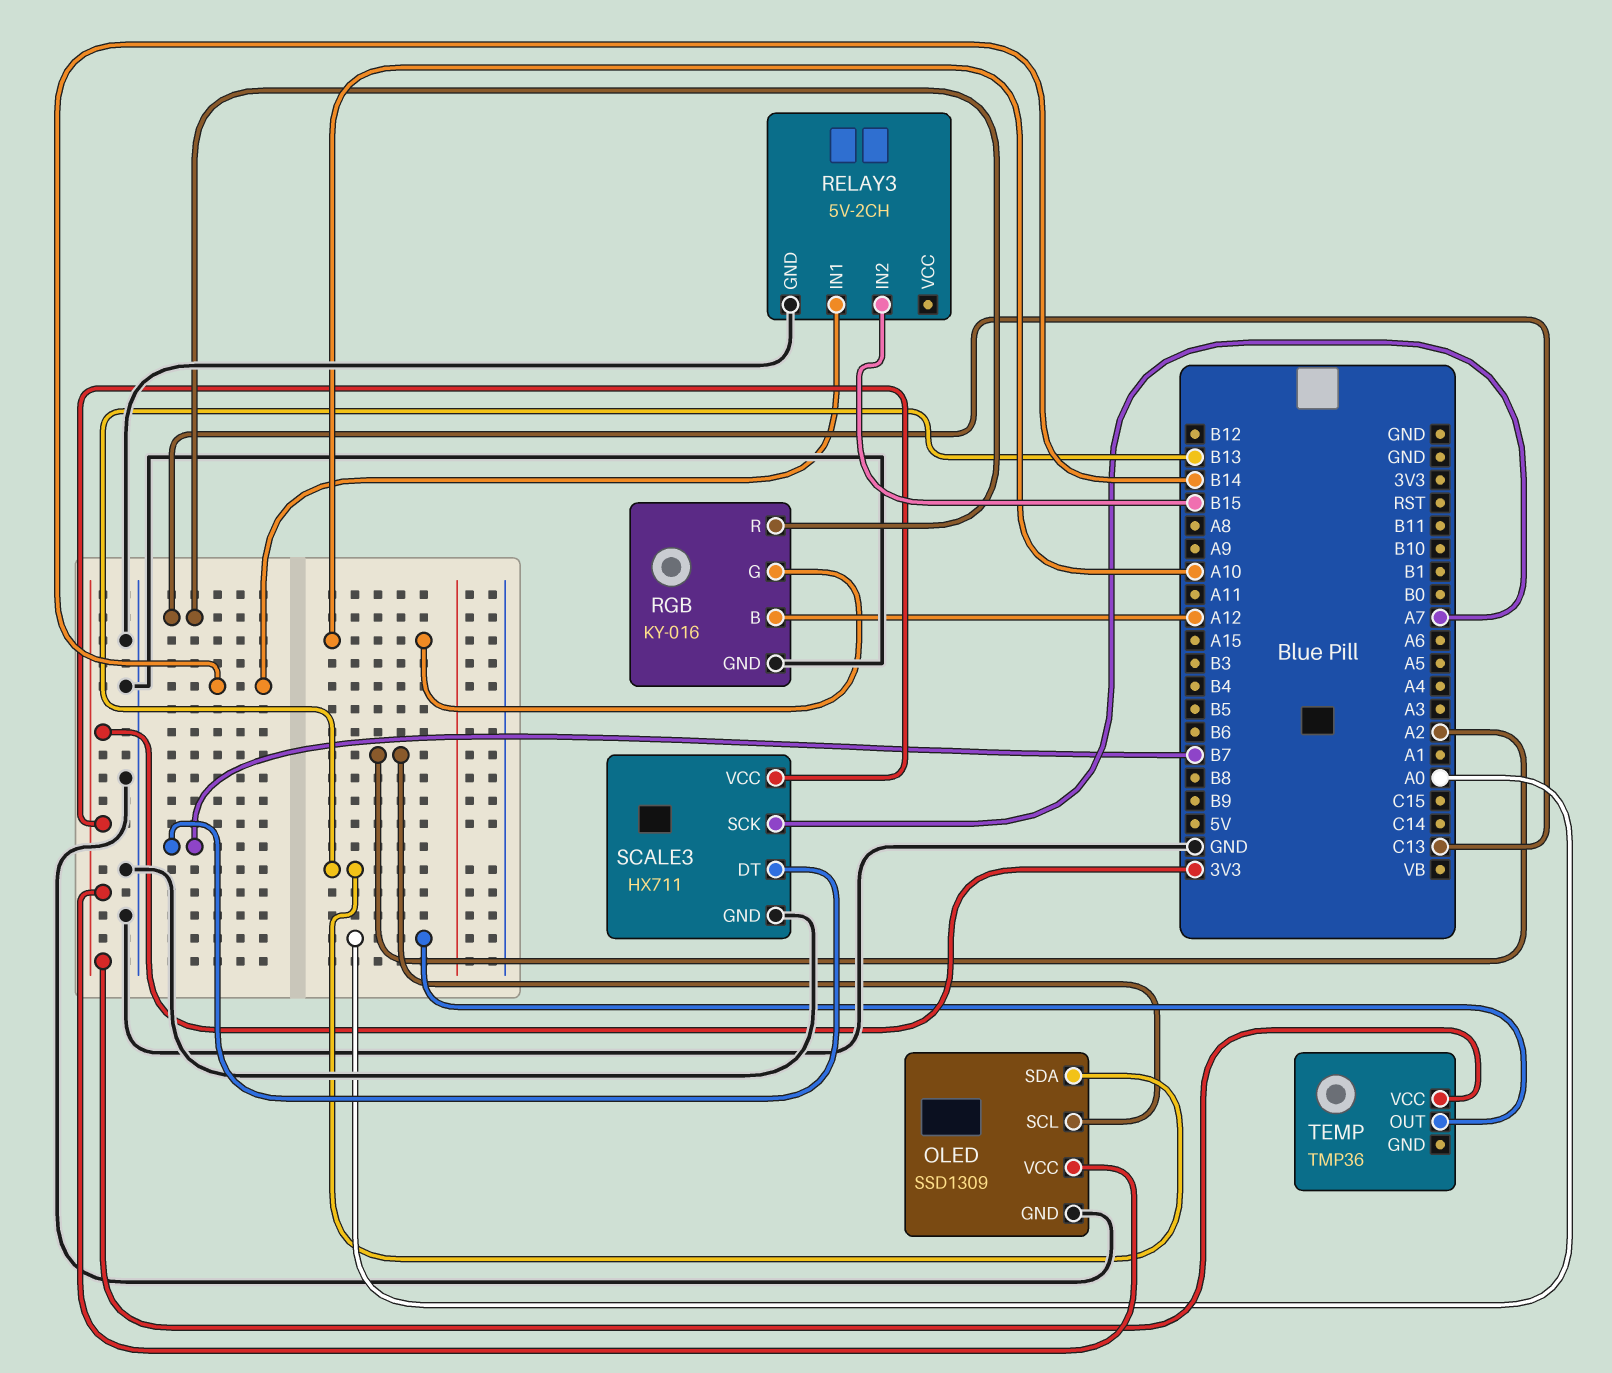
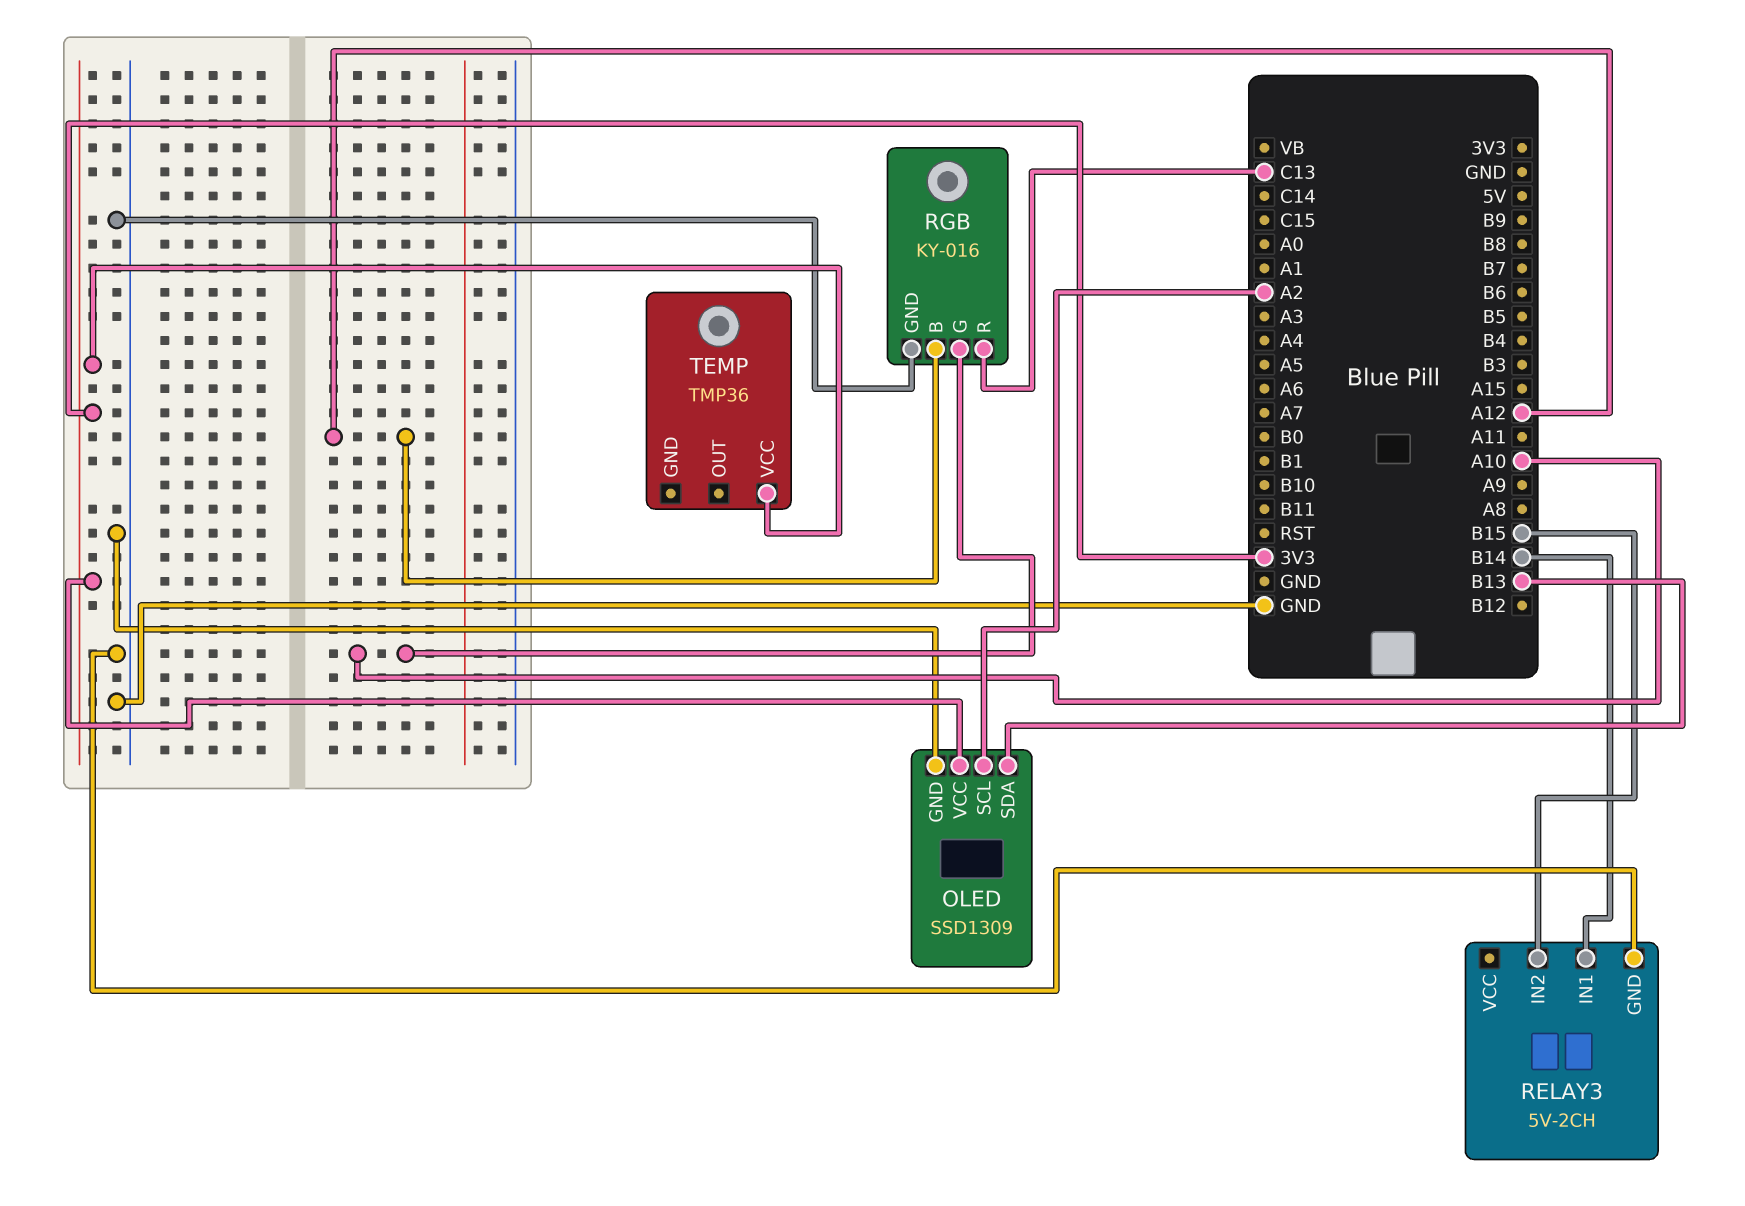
SCALE3: HX711 -> none
SCALE3 pin DT: B7 -> none
SCALE3 pin GND: GND -> none
SCALE3 pin SCK: A7 -> none
SCALE3 pin VCC: 3V3 -> none
TEMP pin OUT: A0 -> none

